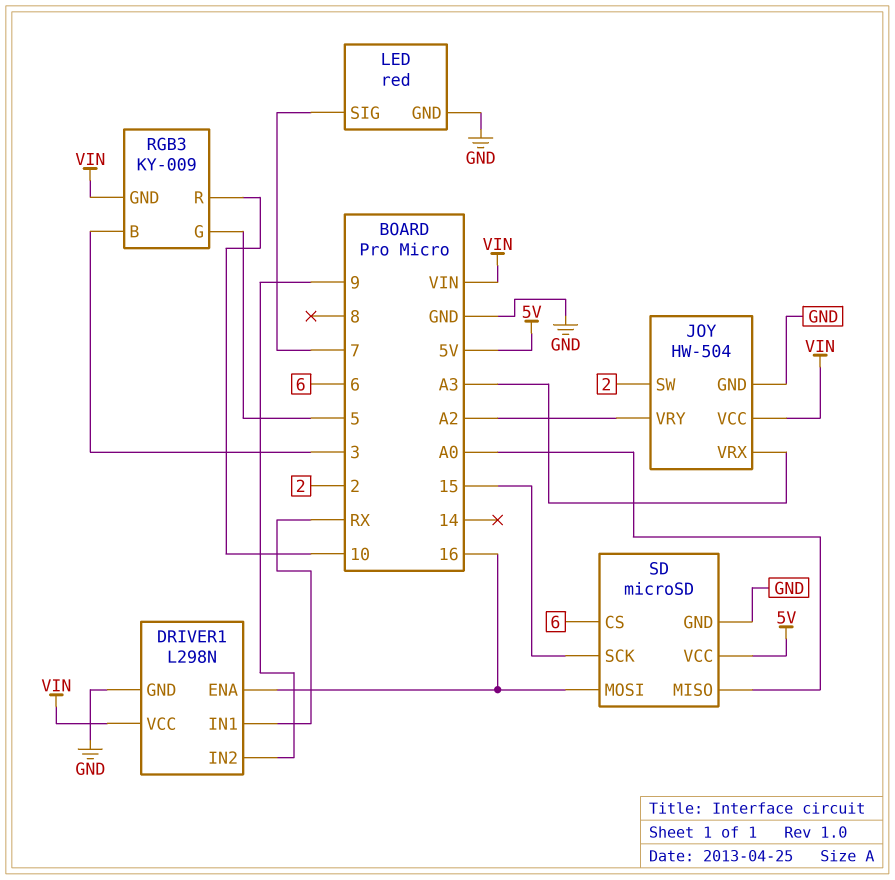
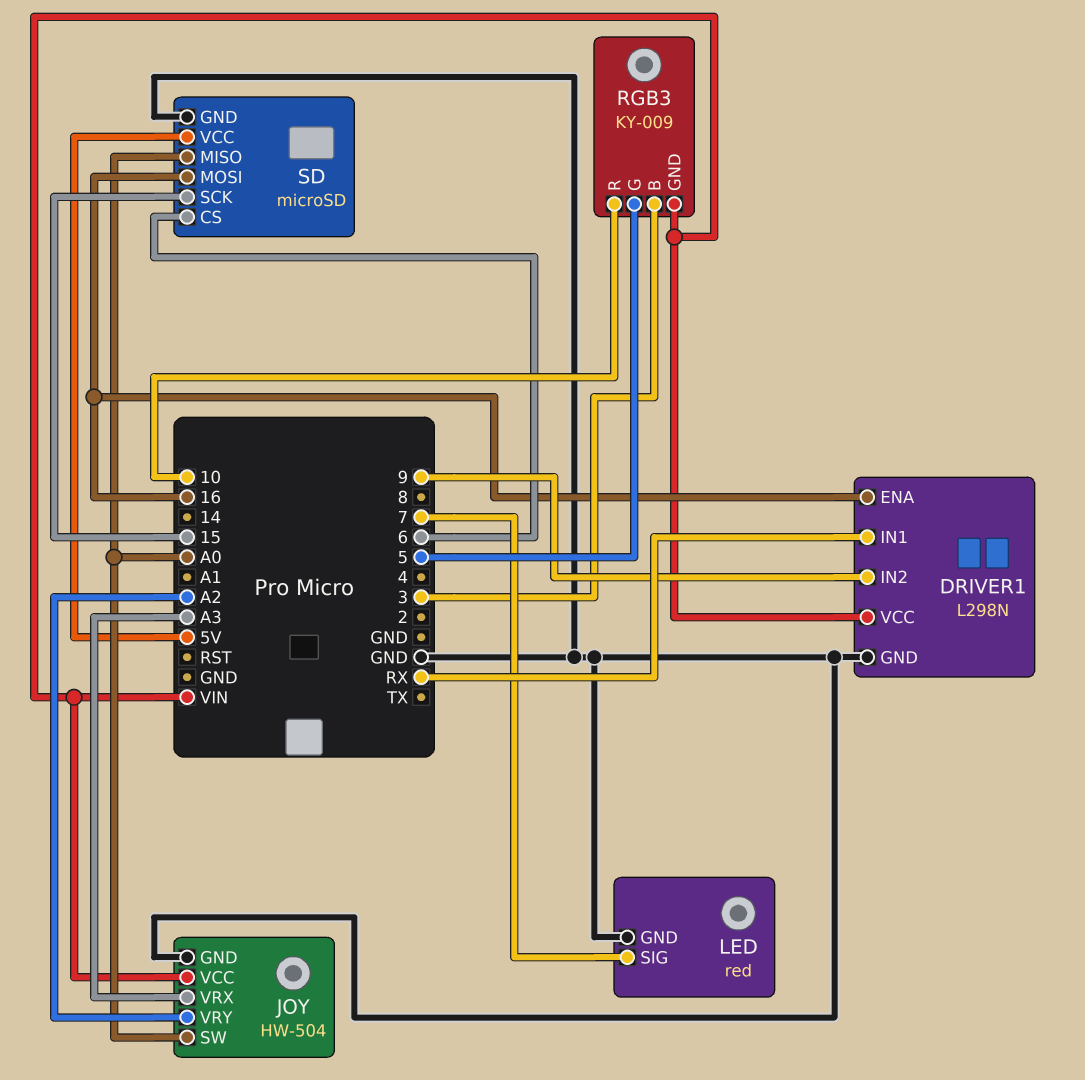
JOY pin SW: 2 -> A0

